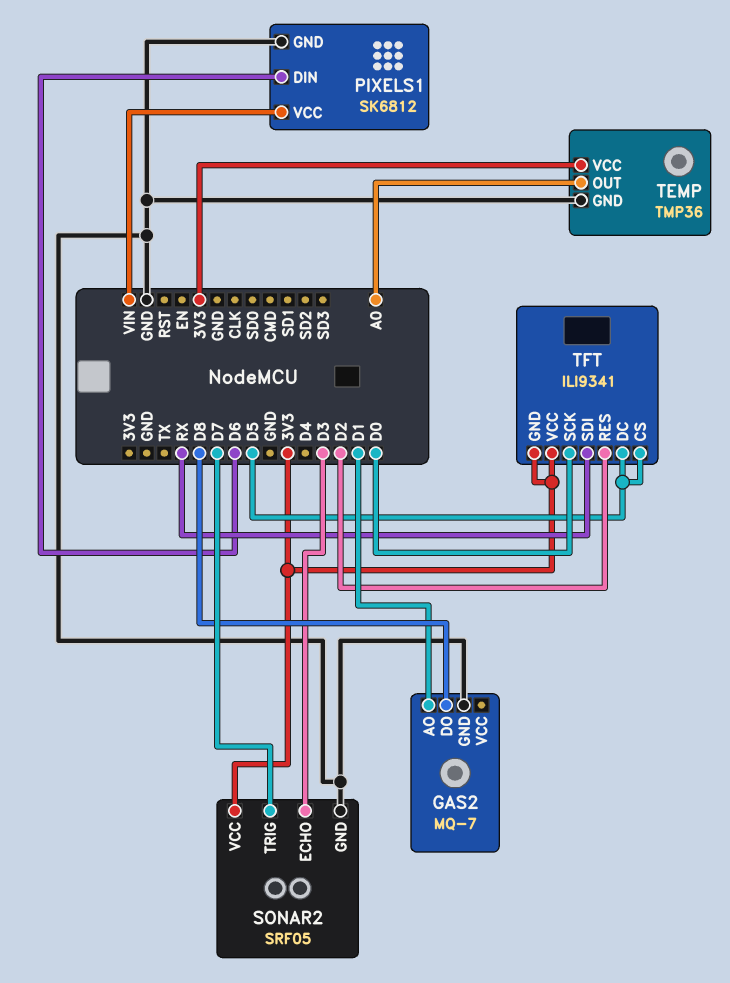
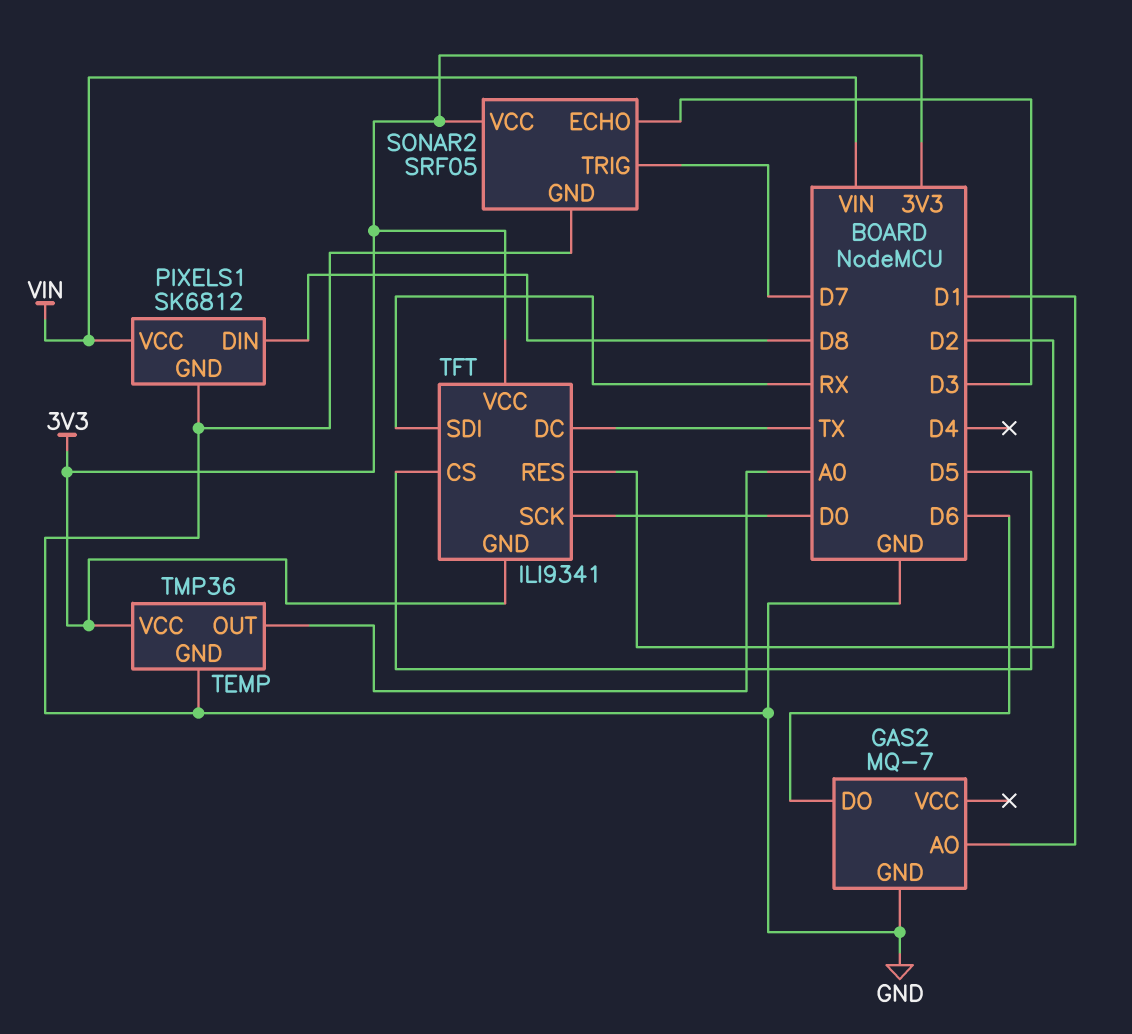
GAS2 pin DO: D8 -> D6
PIXELS1 pin DIN: D6 -> D8
TFT pin DC: D5 -> TX

